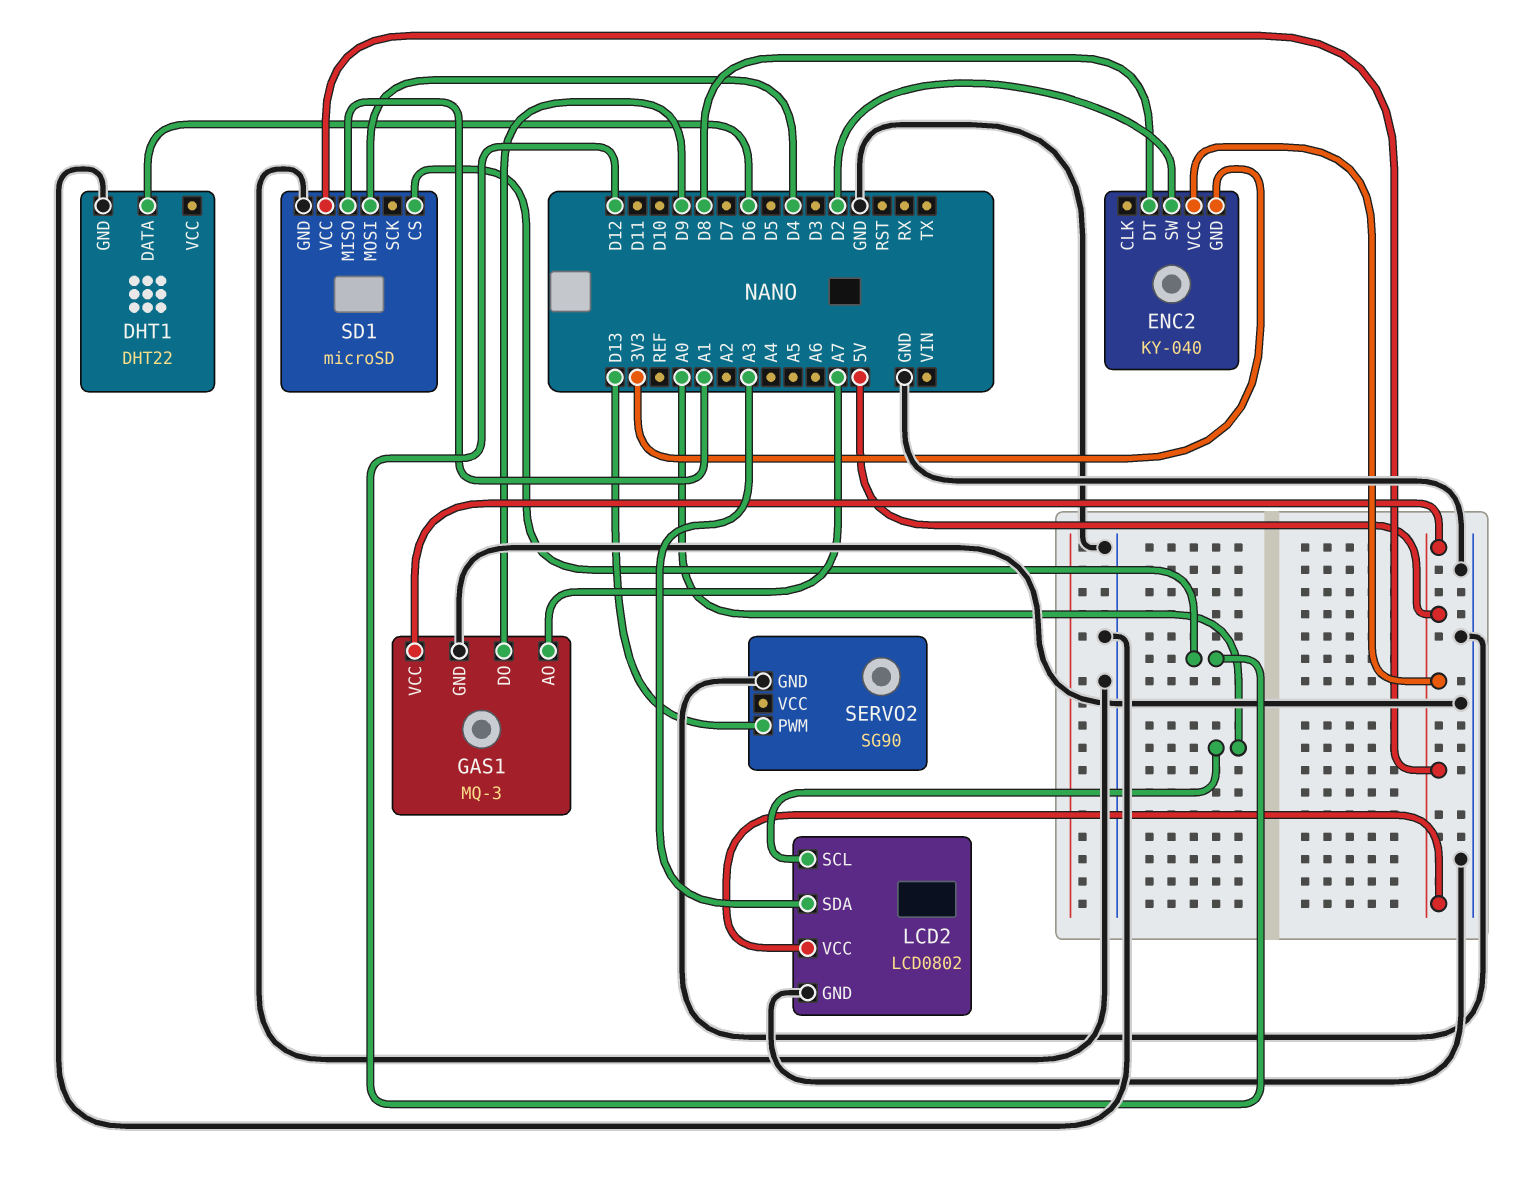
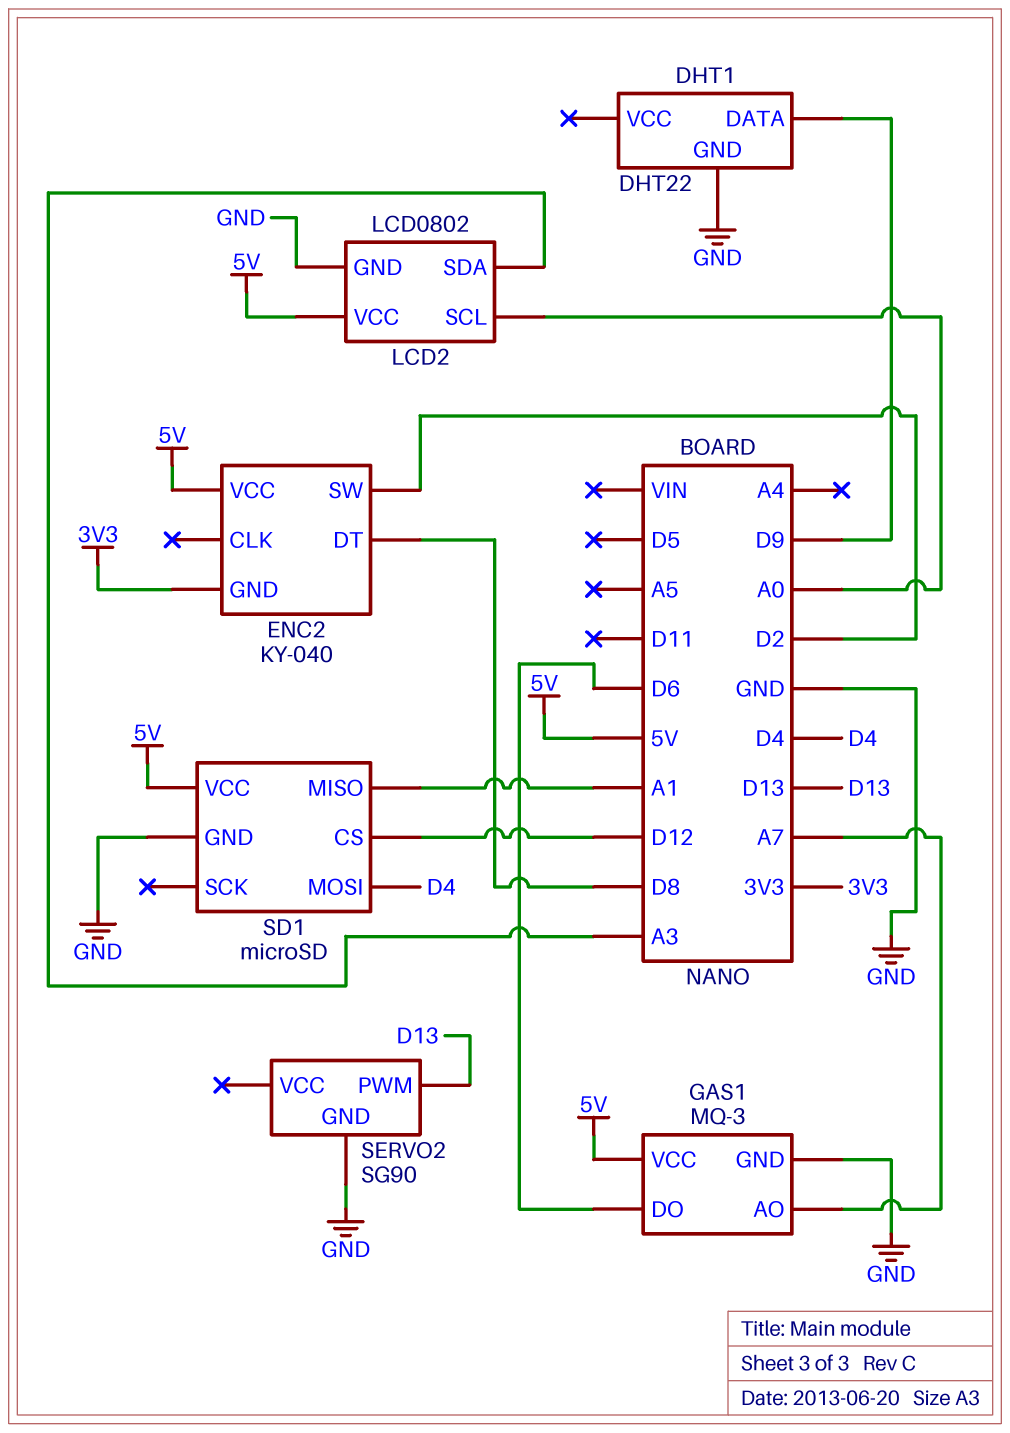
DHT1 pin DATA: D6 -> D9
GAS1 pin DO: D9 -> D6

